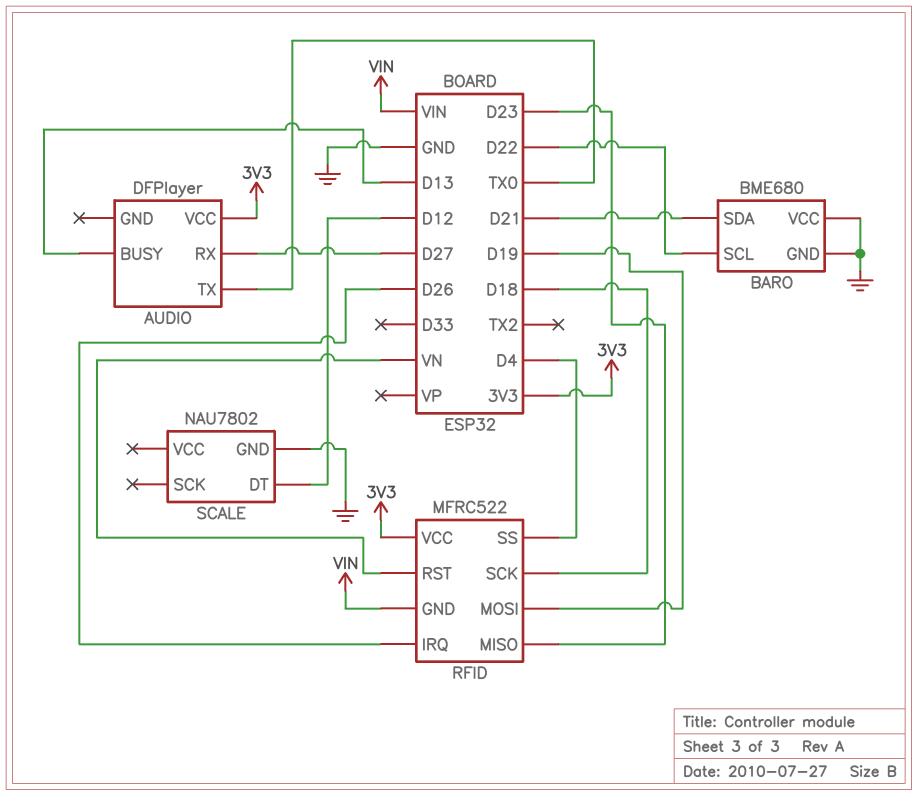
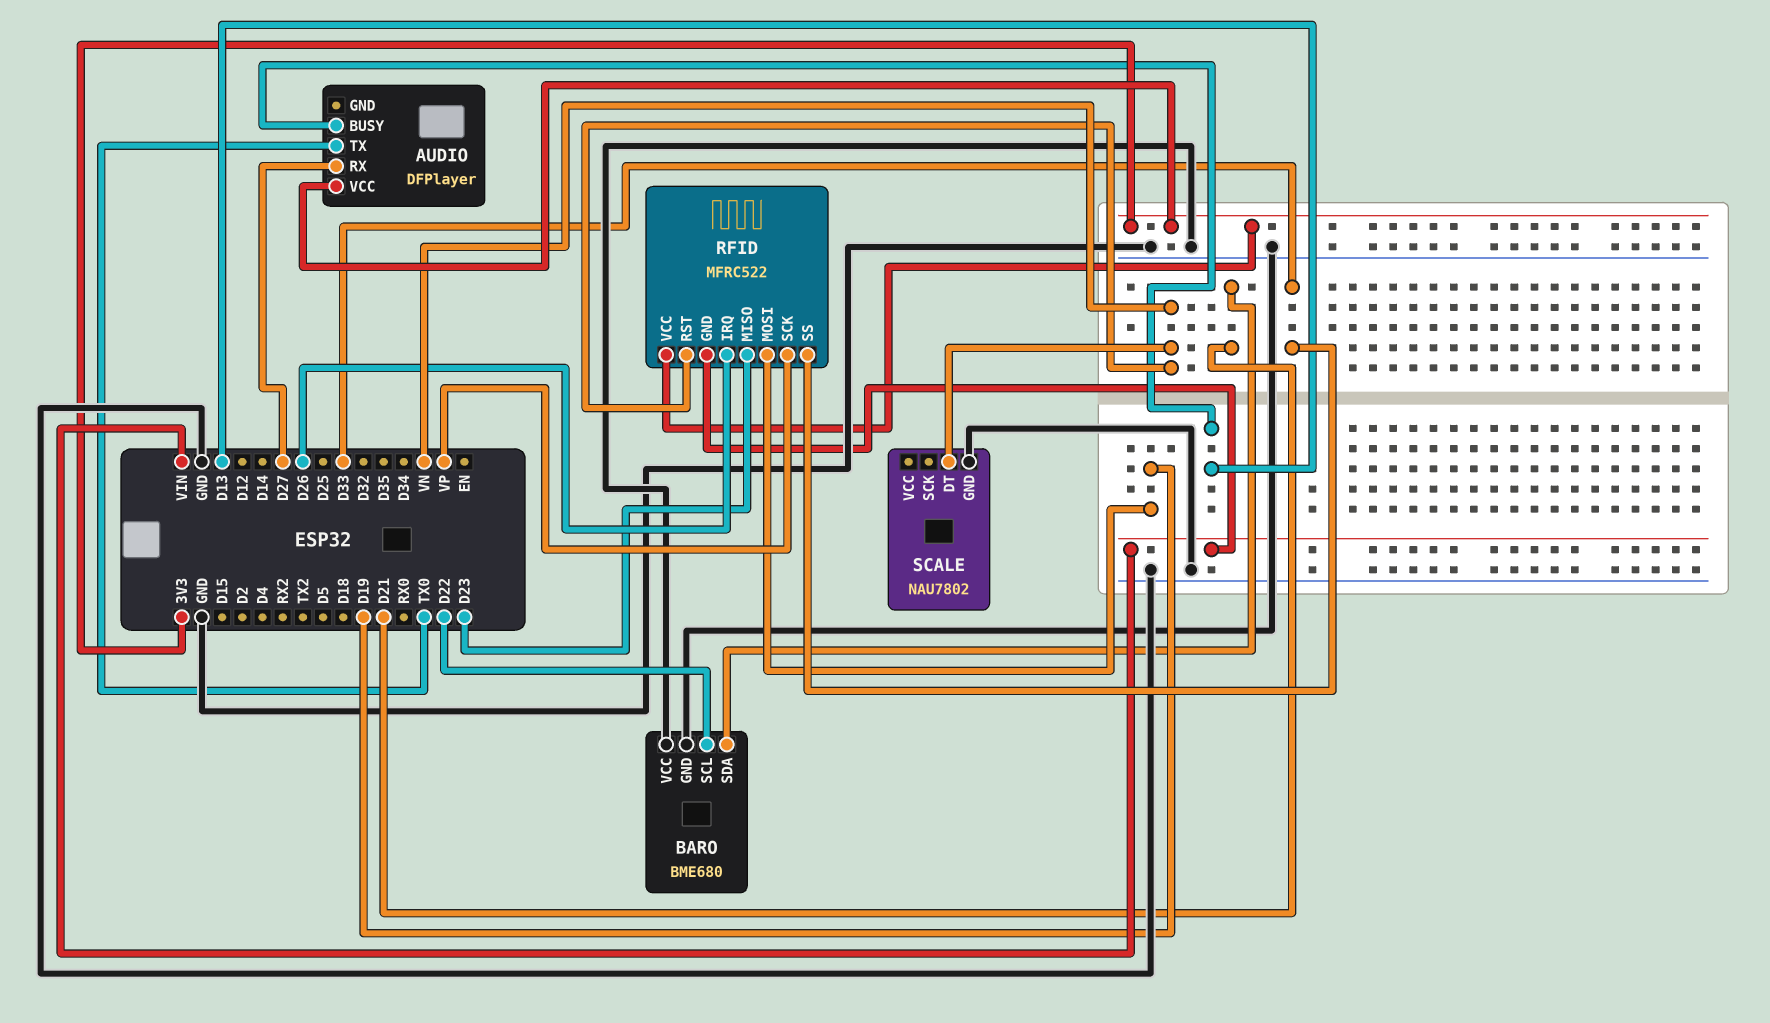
RFID pin SCK: D18 -> VP
RFID pin SS: D4 -> D33
SCALE pin DT: D12 -> VN

